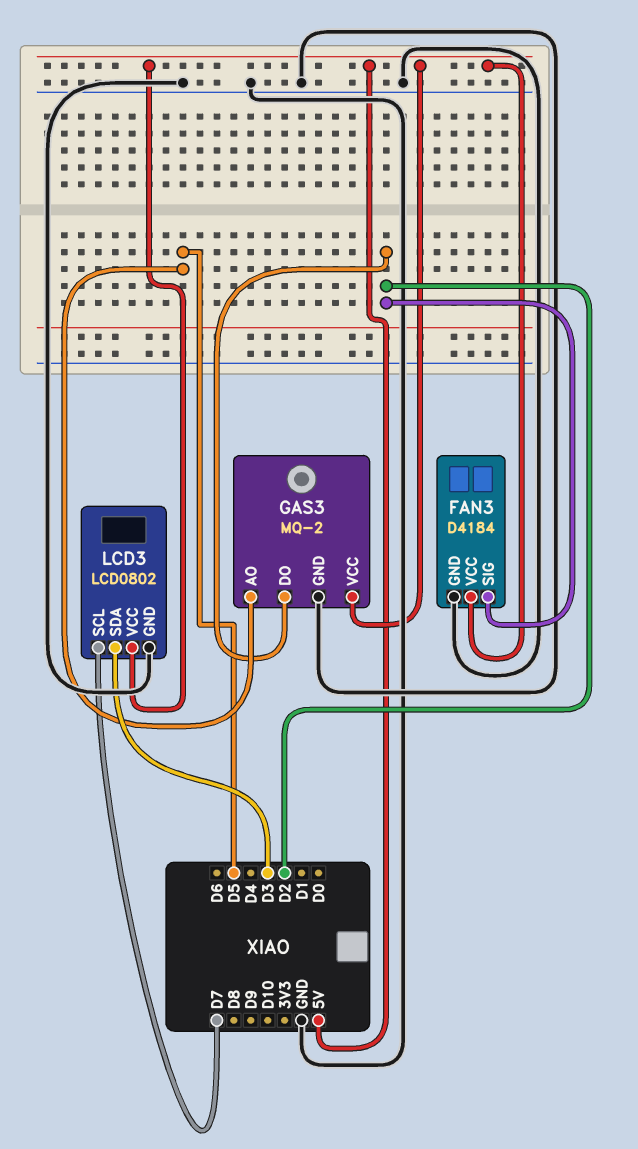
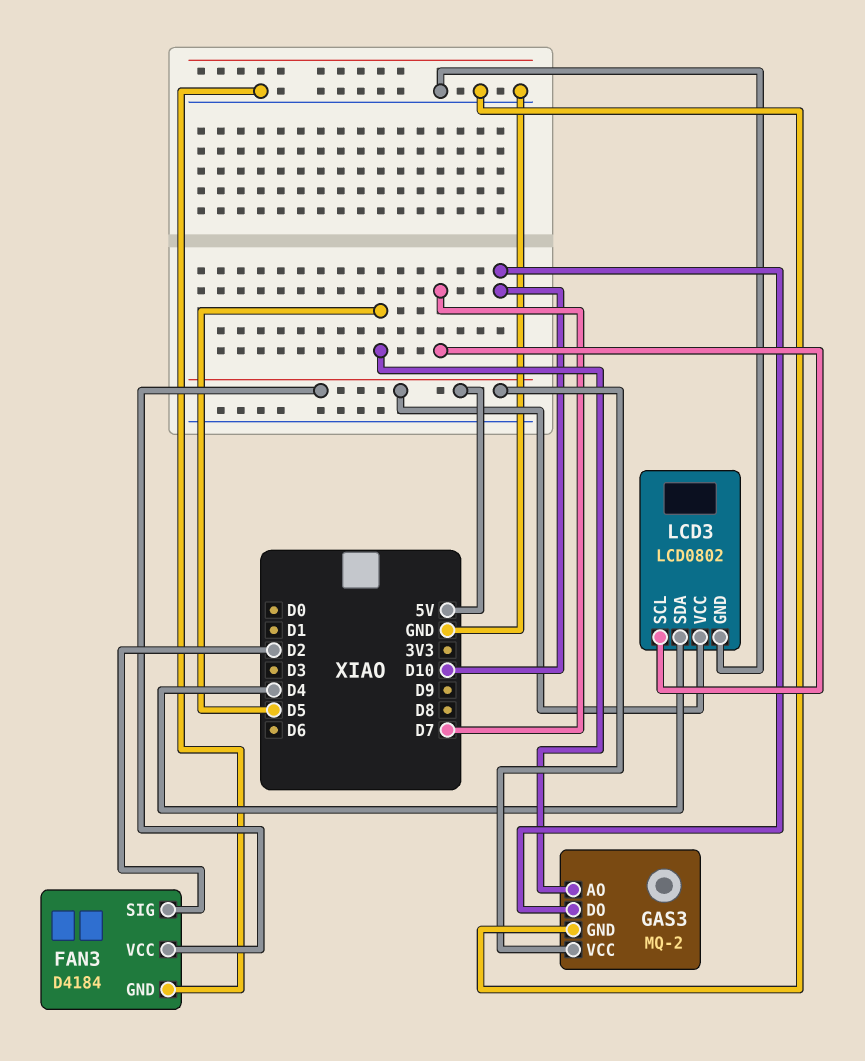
GAS3 pin DO: D2 -> D10
LCD3 pin SDA: D3 -> D4

